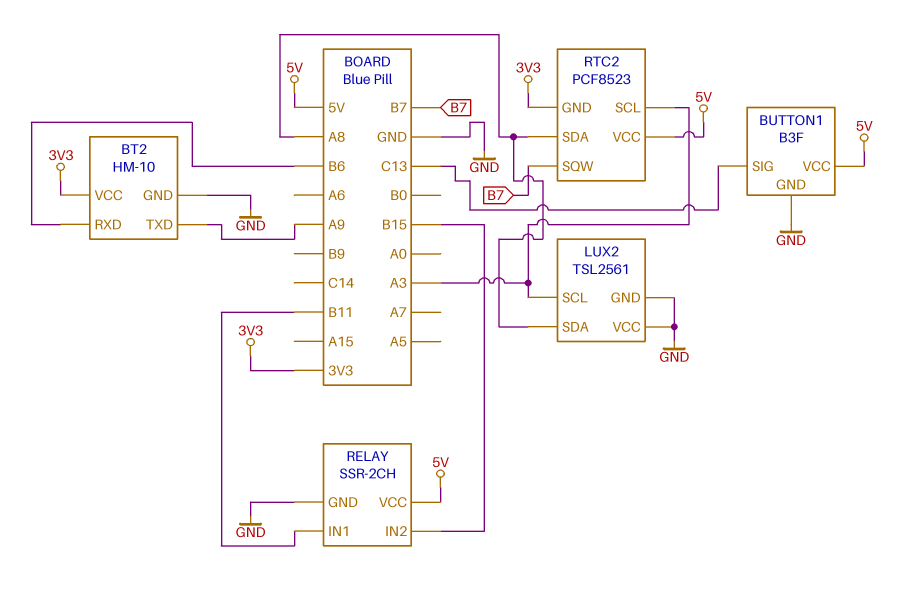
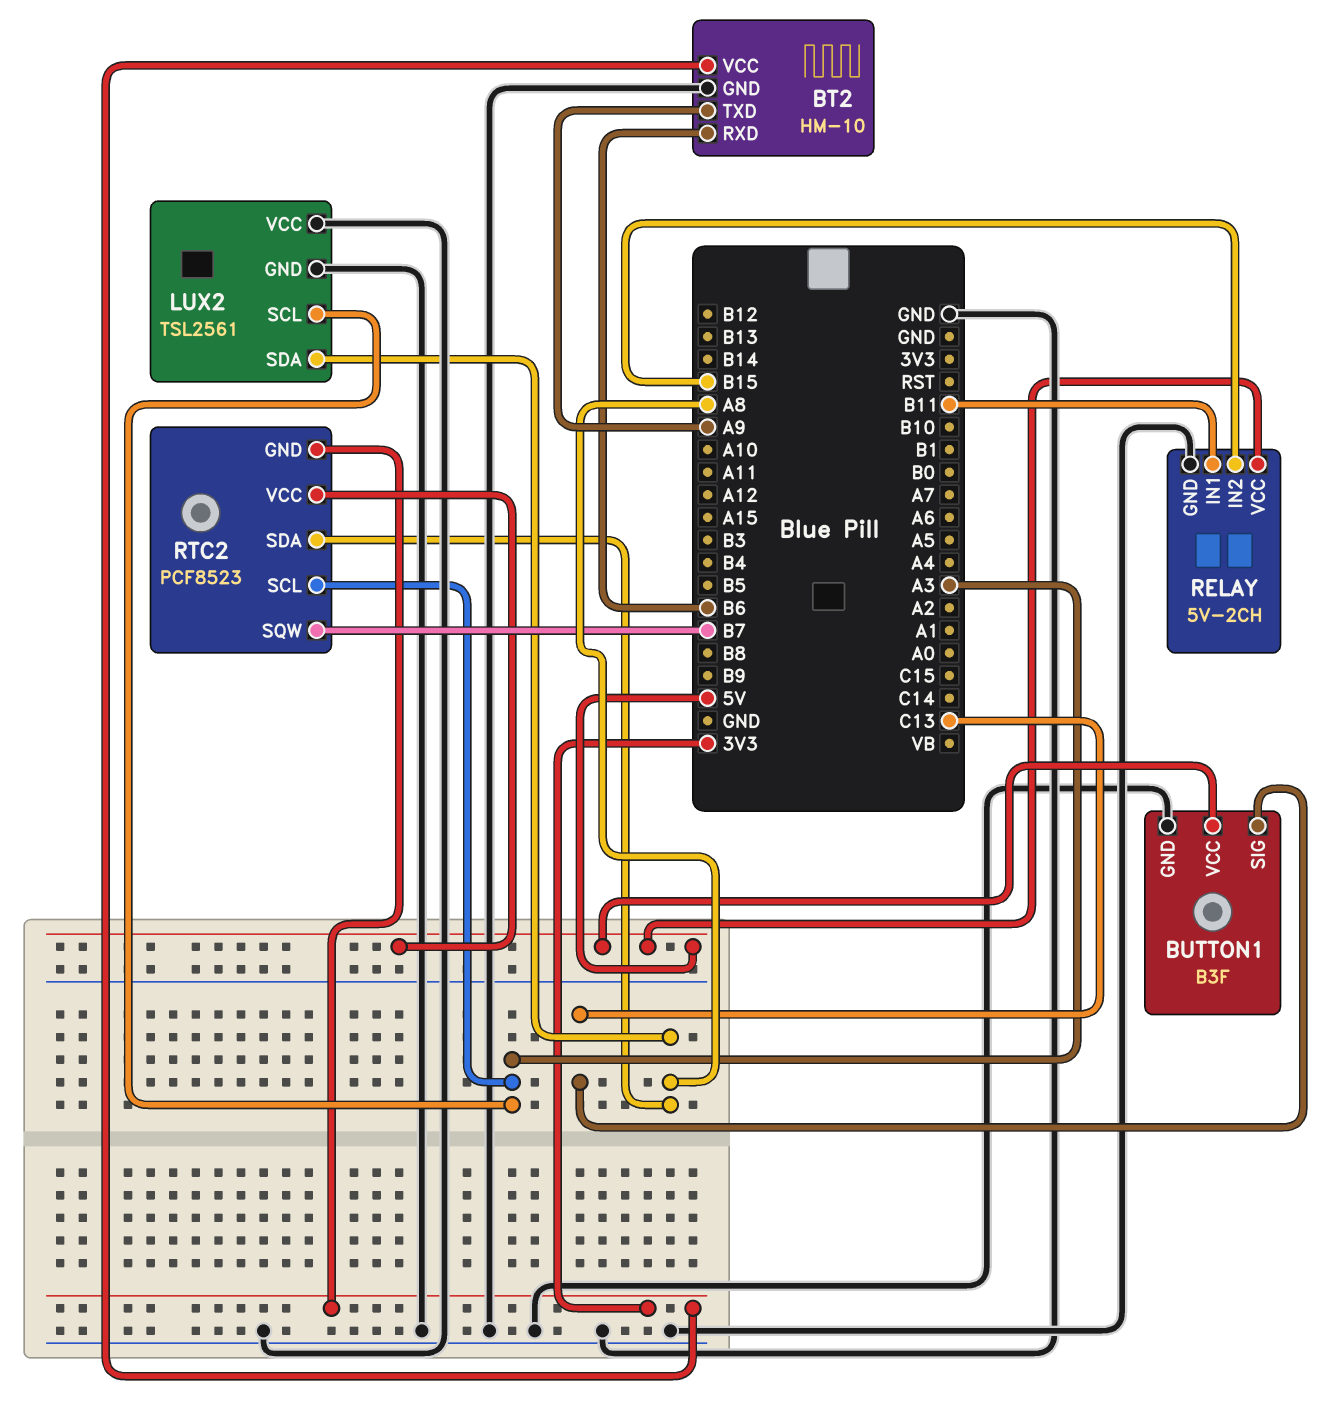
RELAY: SSR-2CH -> 5V-2CH

